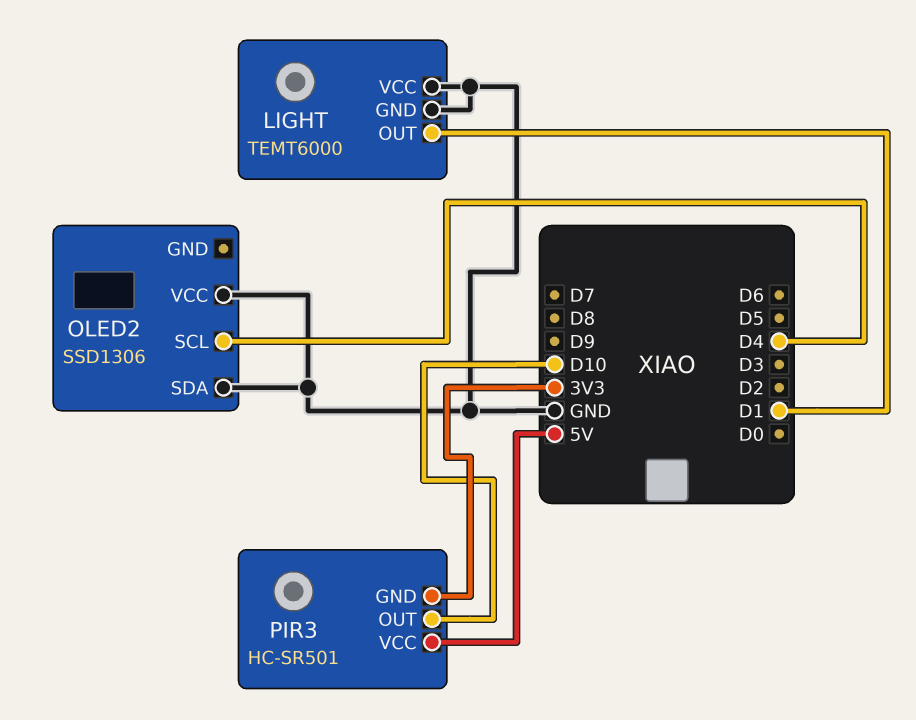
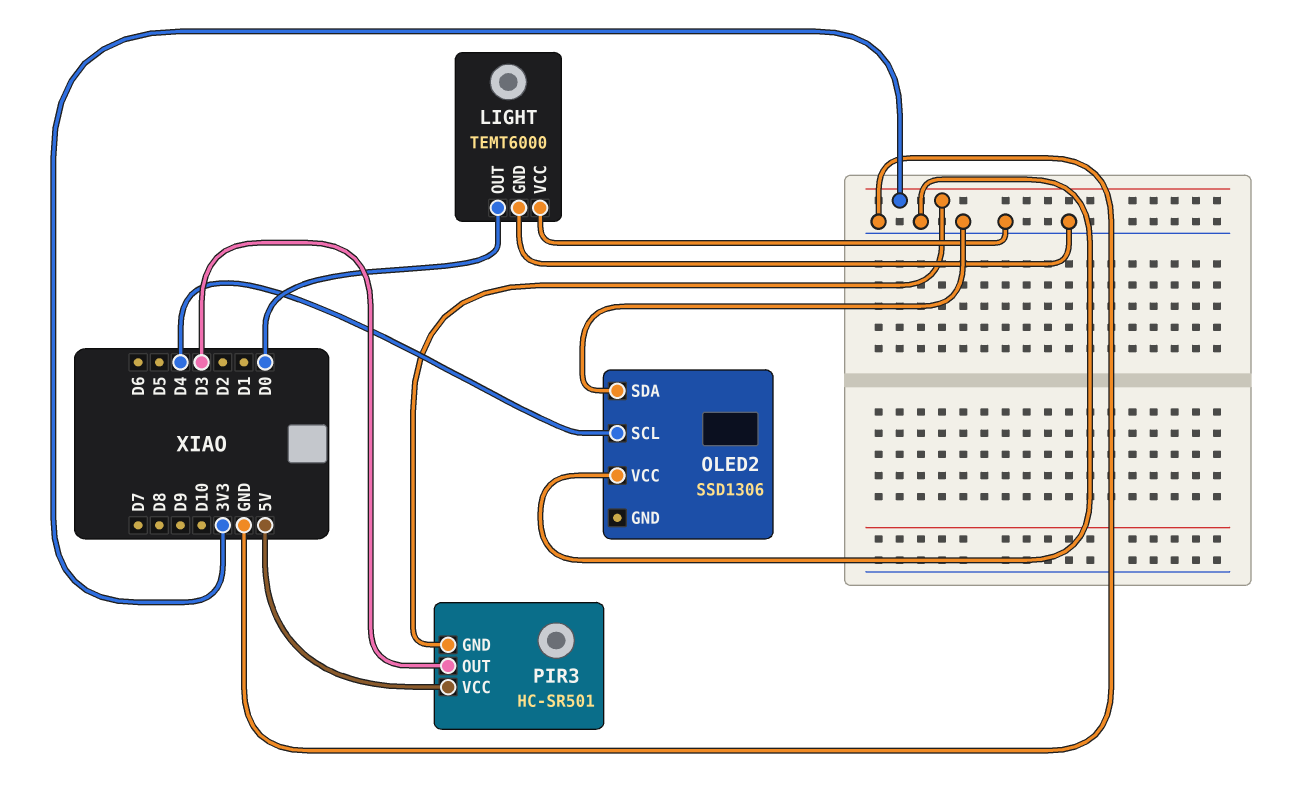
LIGHT pin OUT: D1 -> D0
PIR3 pin OUT: D10 -> D3

